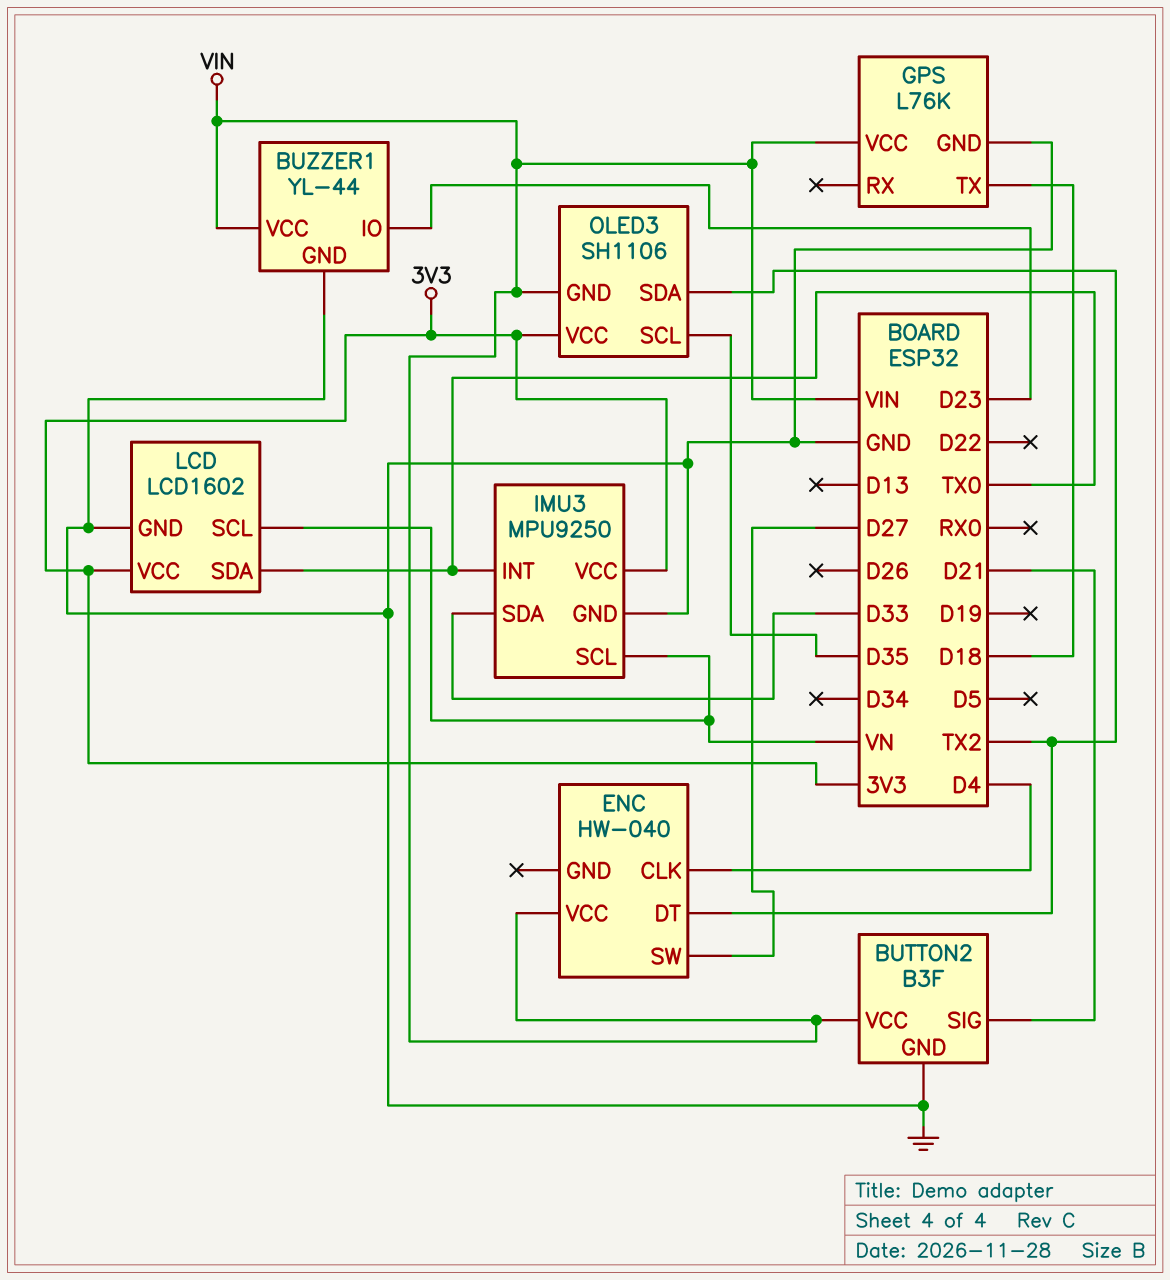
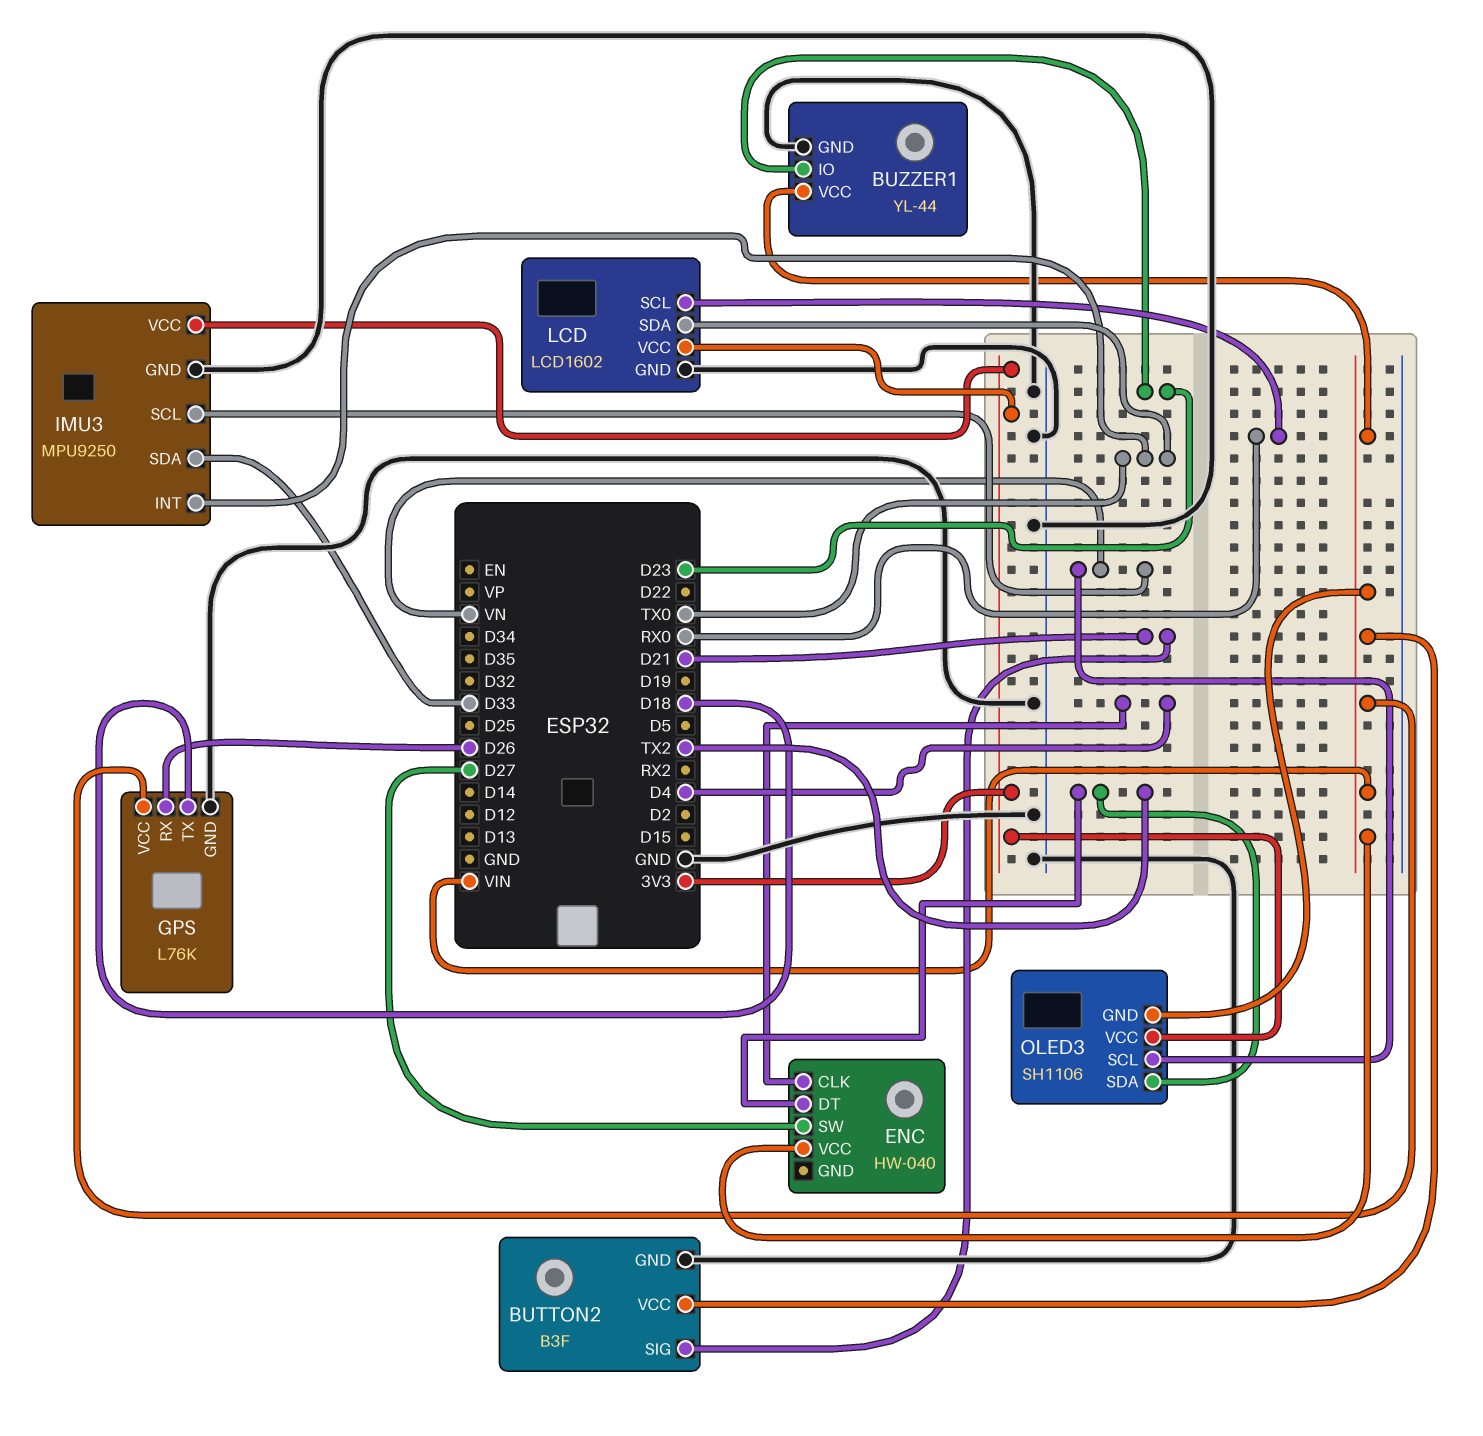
GPS pin RX: none -> D26
LCD pin SCL: VN -> RX0
OLED3 pin SCL: D35 -> VN

